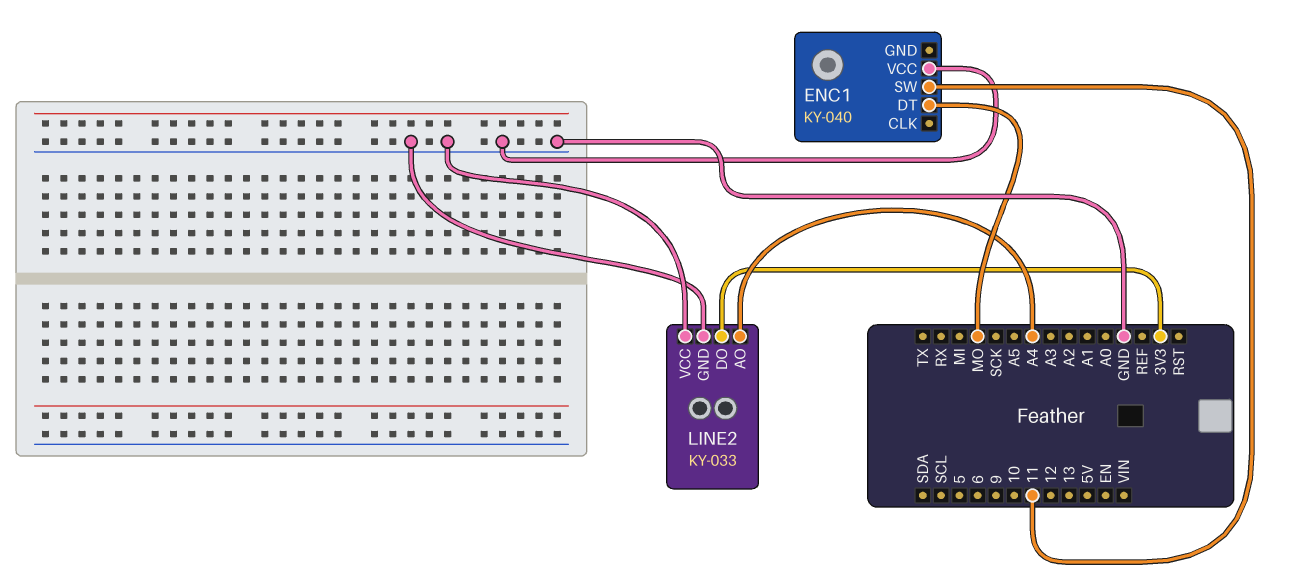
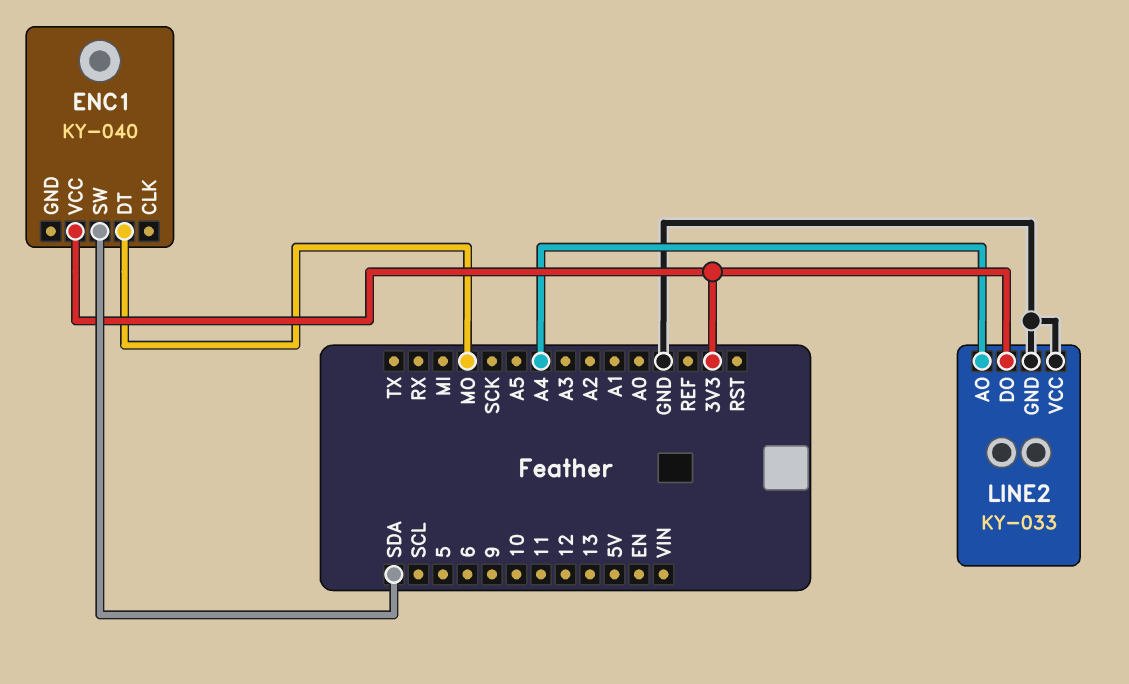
ENC1 pin SW: 11 -> SDA
ENC1 pin VCC: GND -> 3V3

